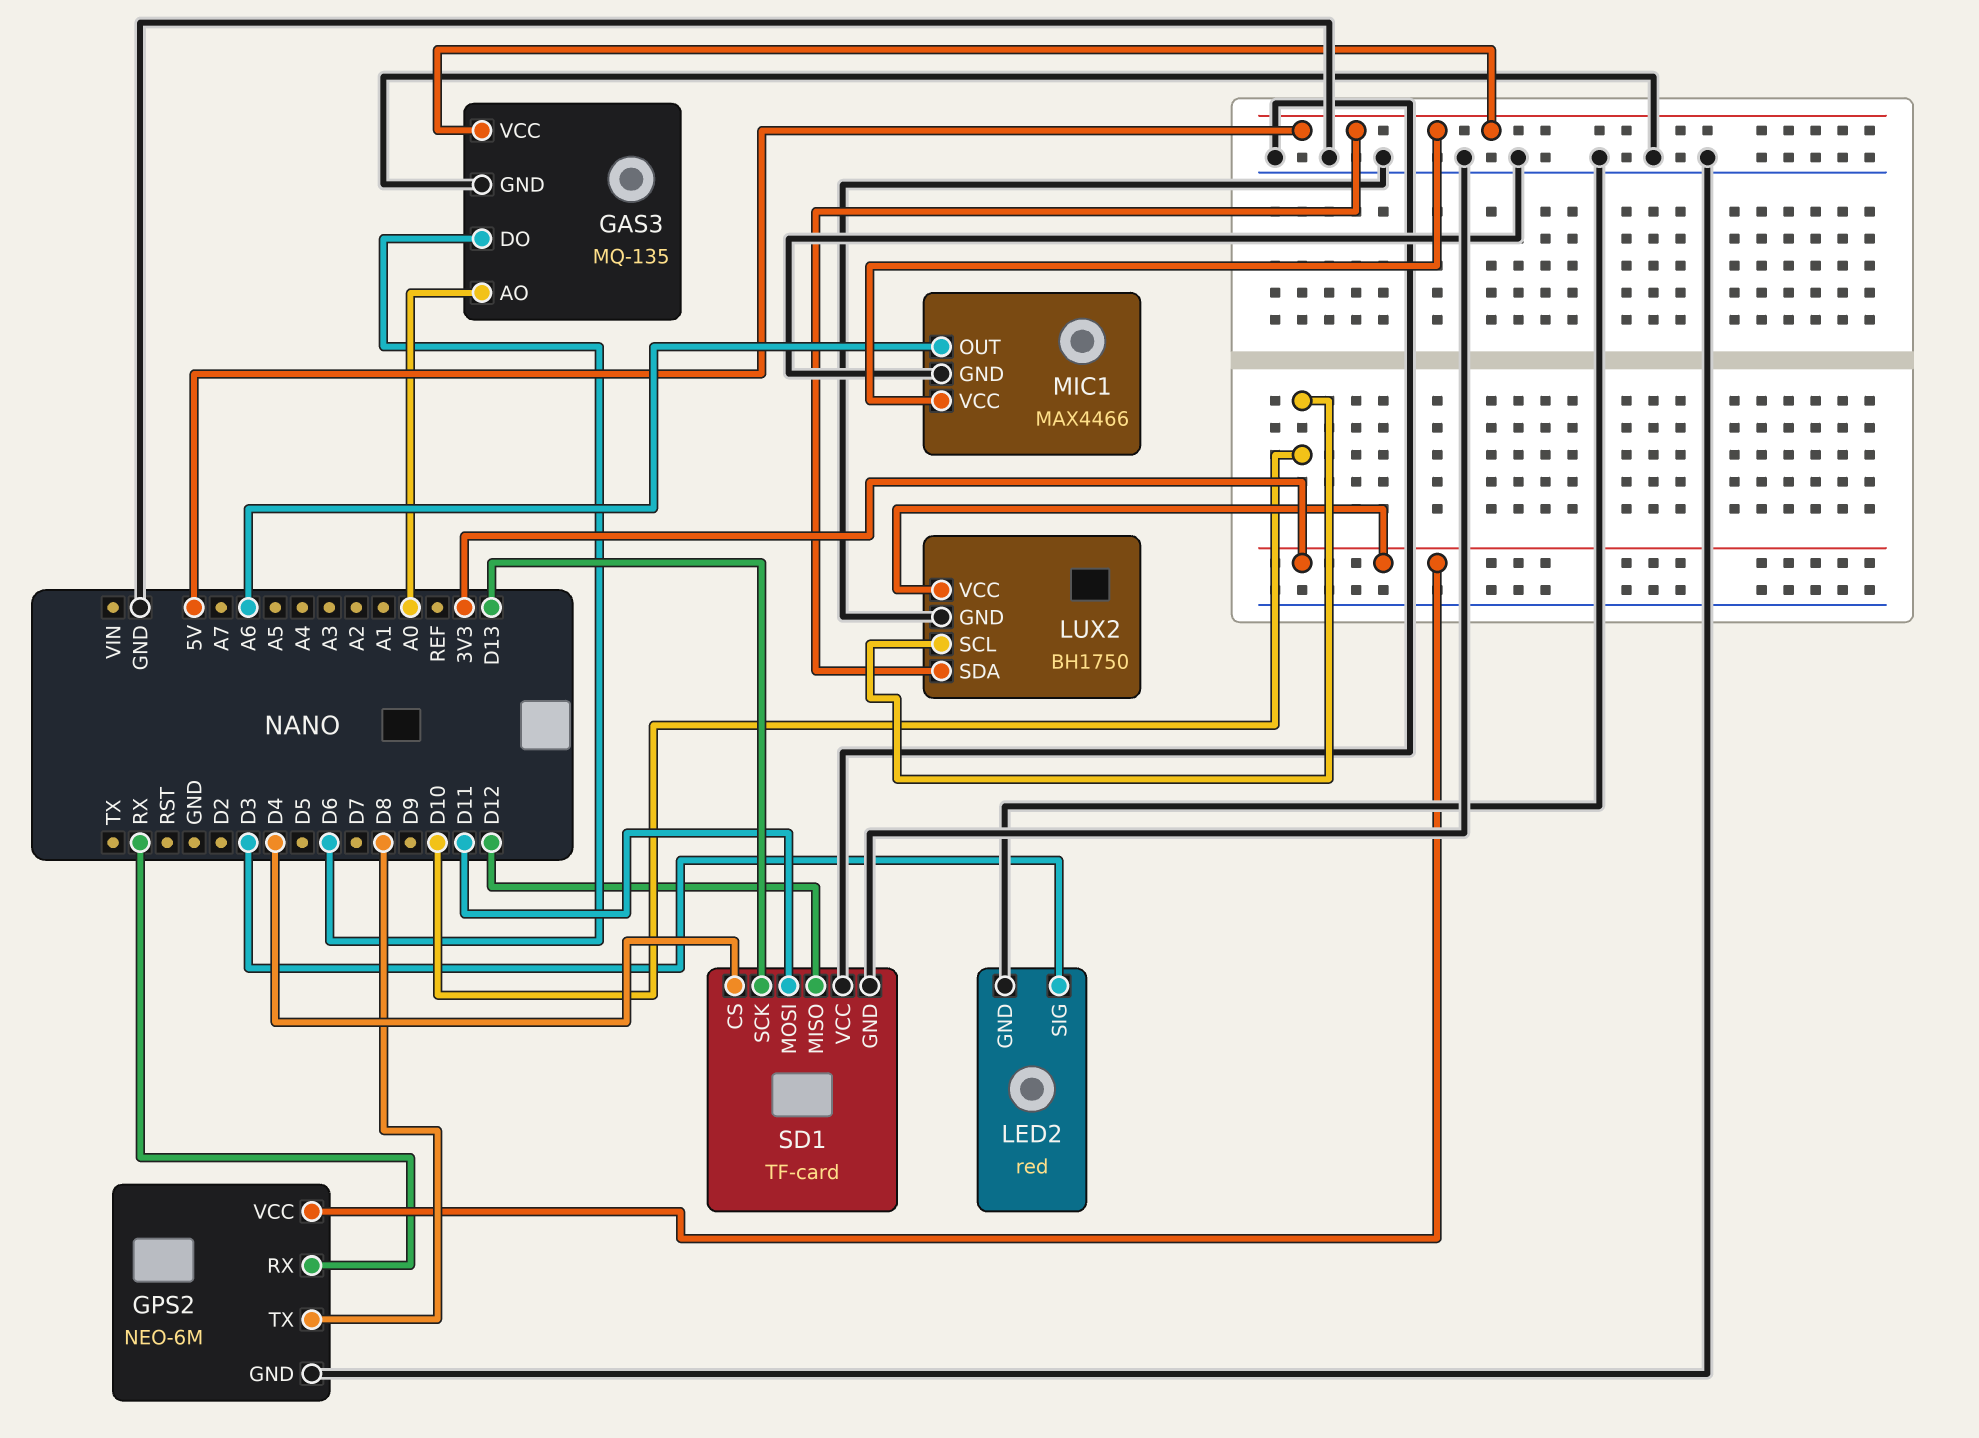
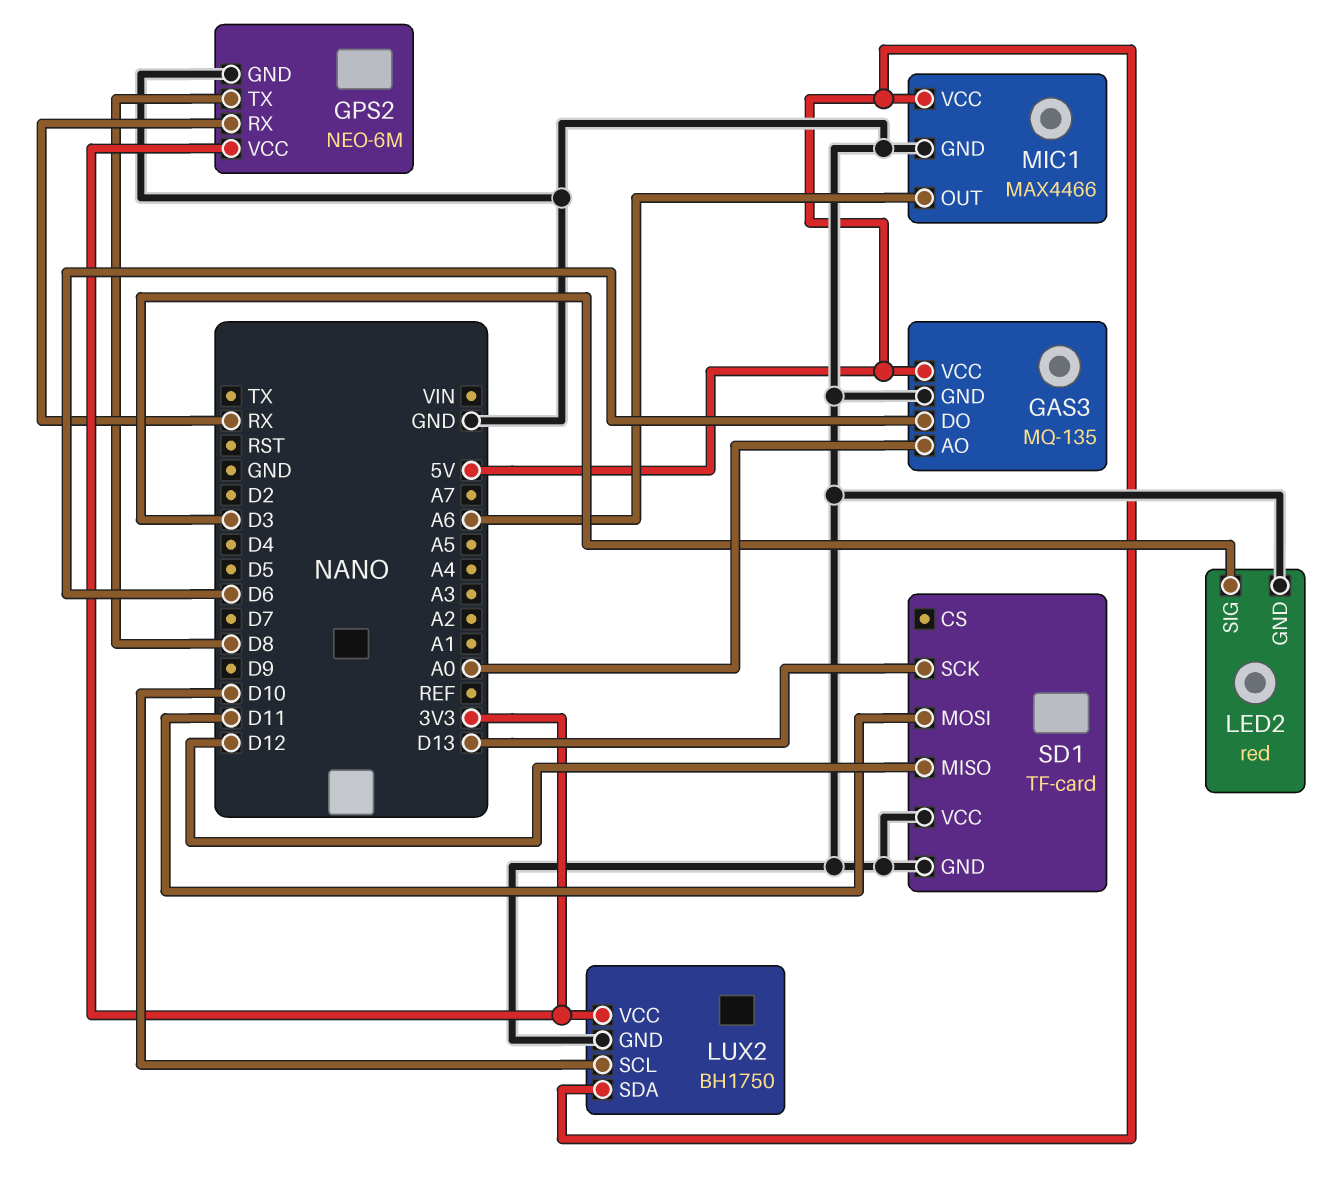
SD1 pin CS: D4 -> none

